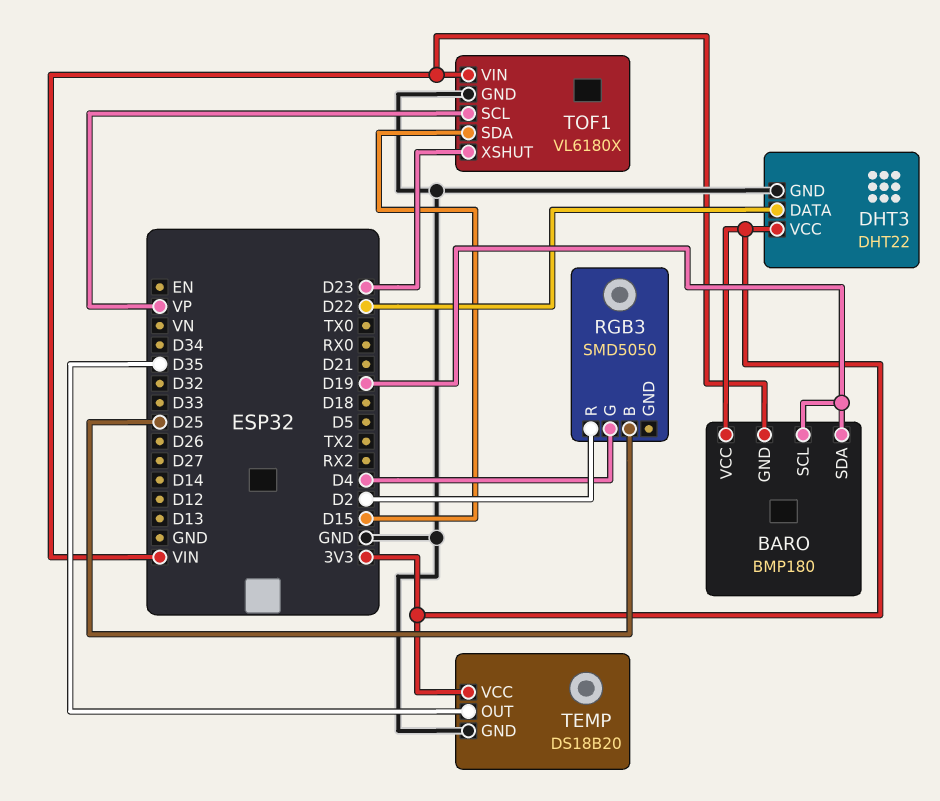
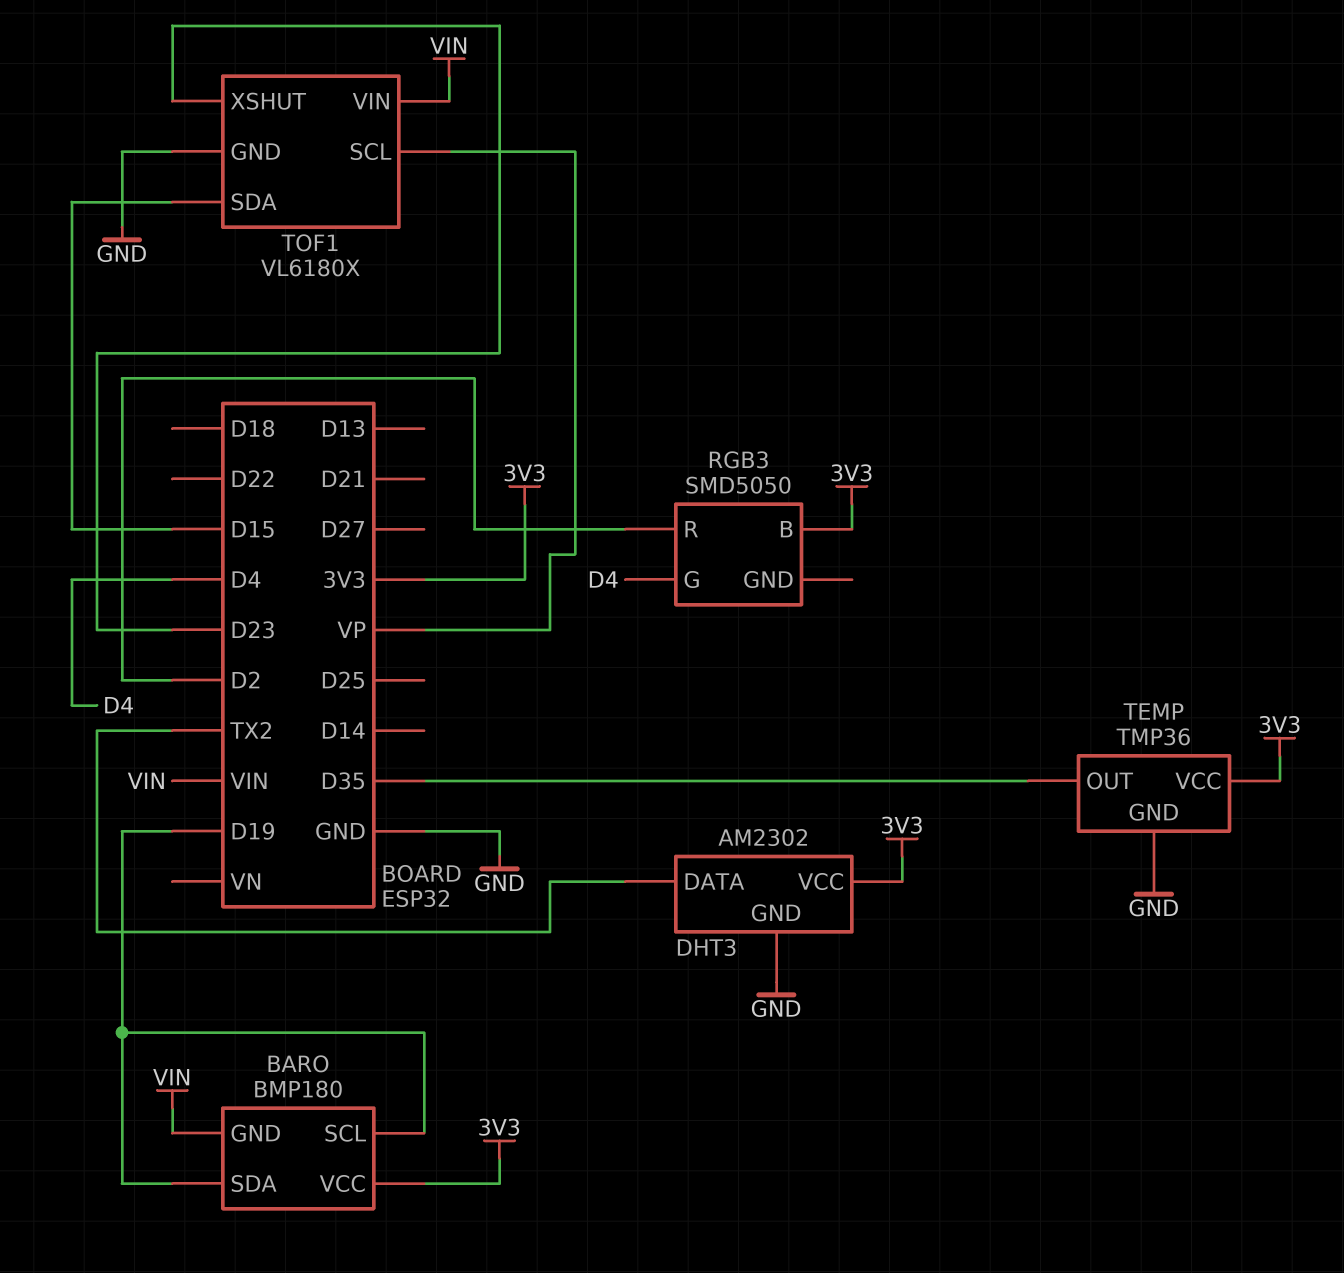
DHT3: DHT22 -> AM2302
DHT3 pin DATA: D22 -> TX2
RGB3 pin B: D25 -> 3V3
TEMP: DS18B20 -> TMP36

